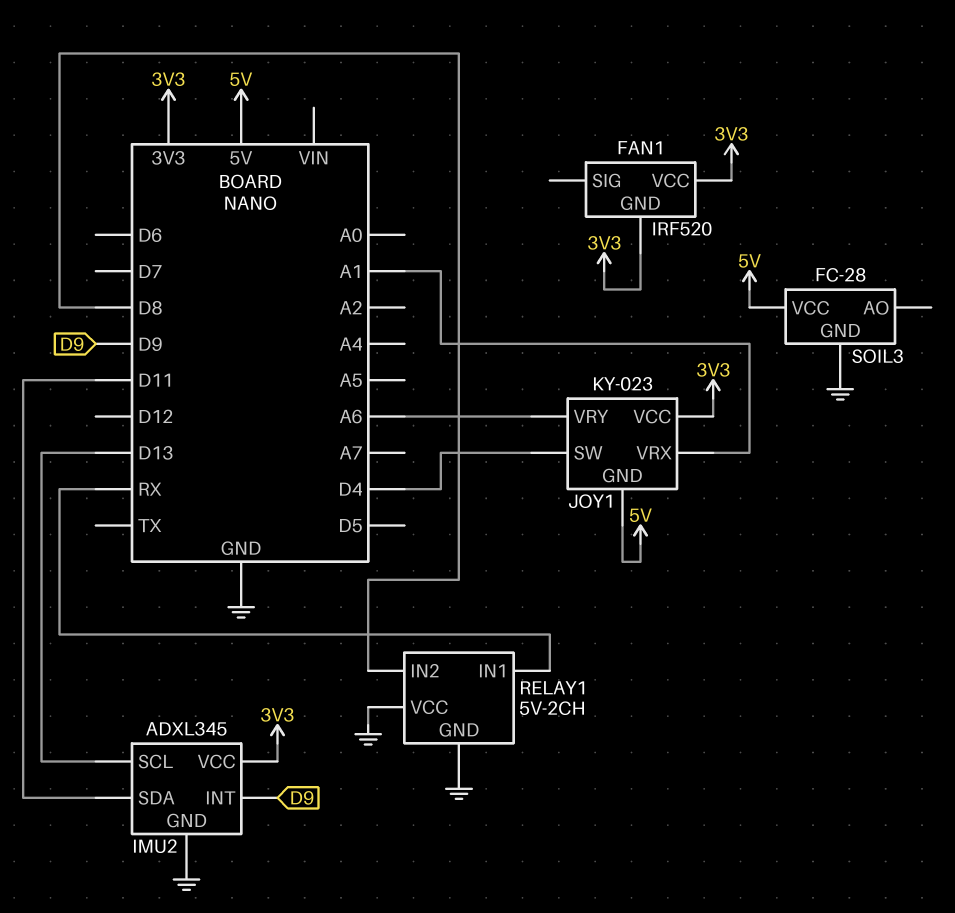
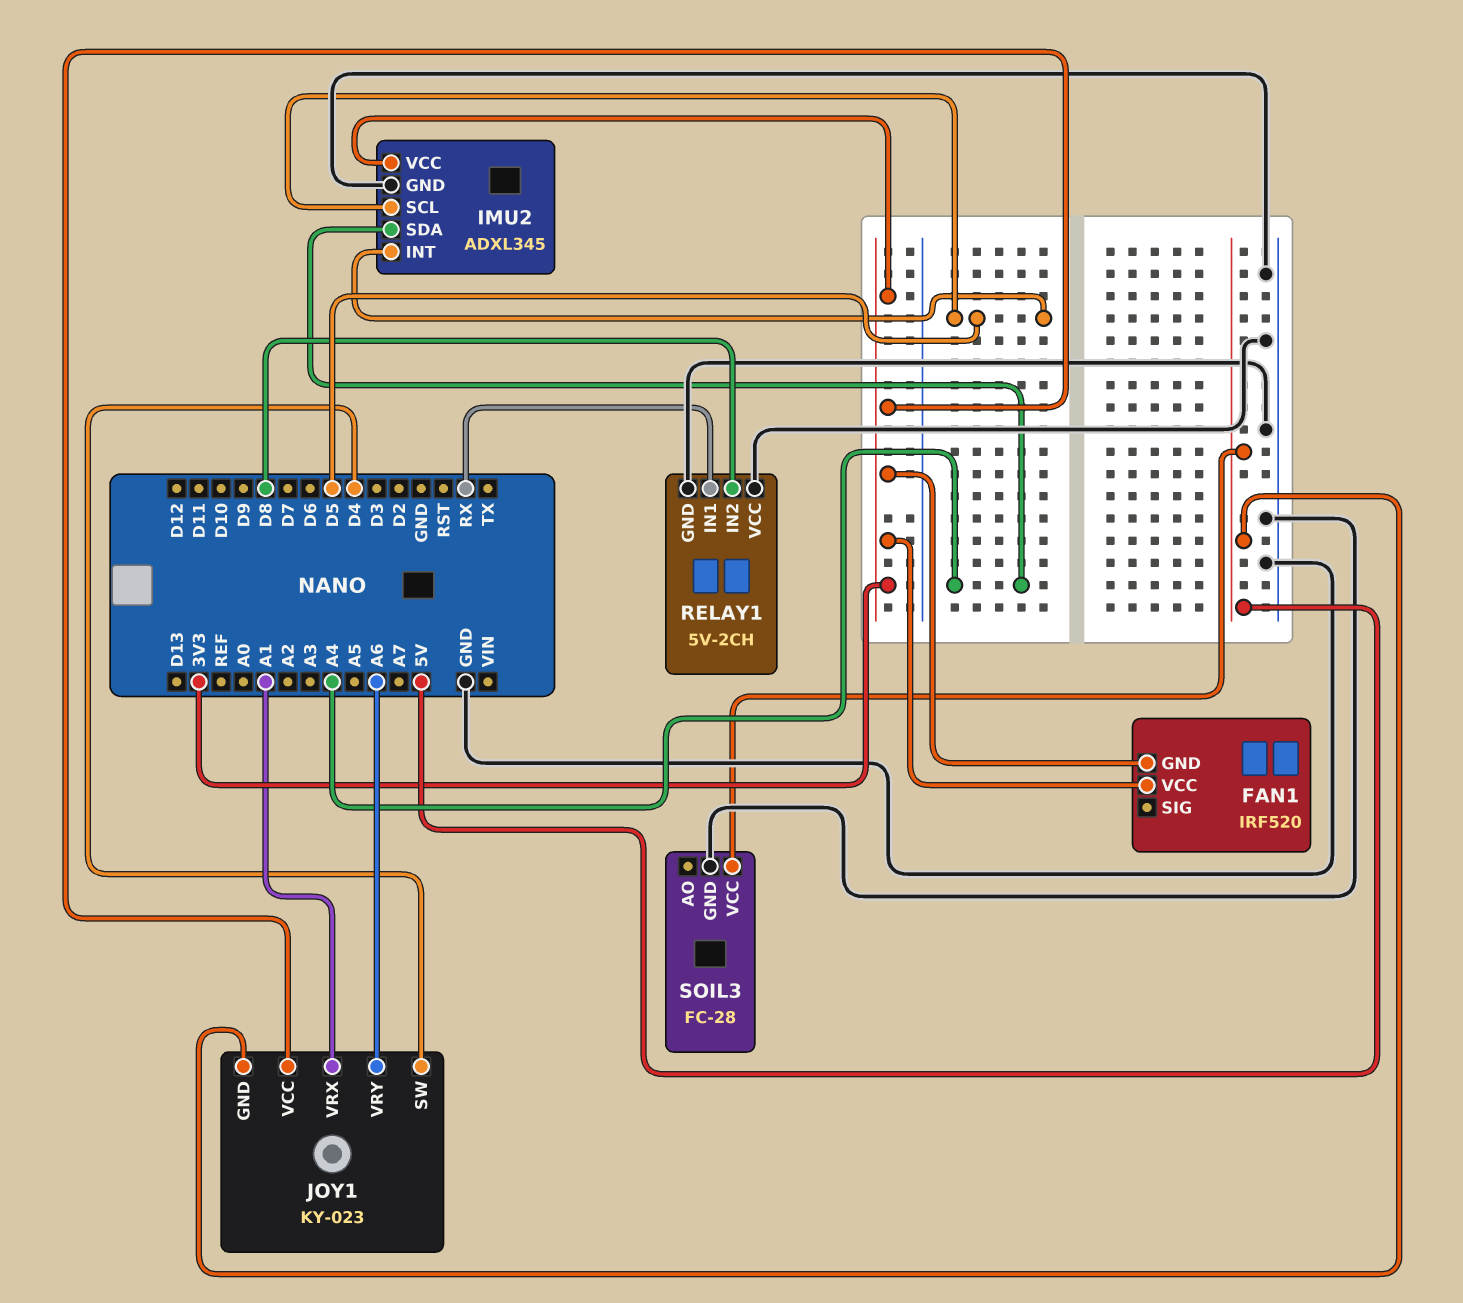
IMU2 pin INT: D9 -> D5
IMU2 pin SCL: D13 -> D5
IMU2 pin SDA: D11 -> A4

